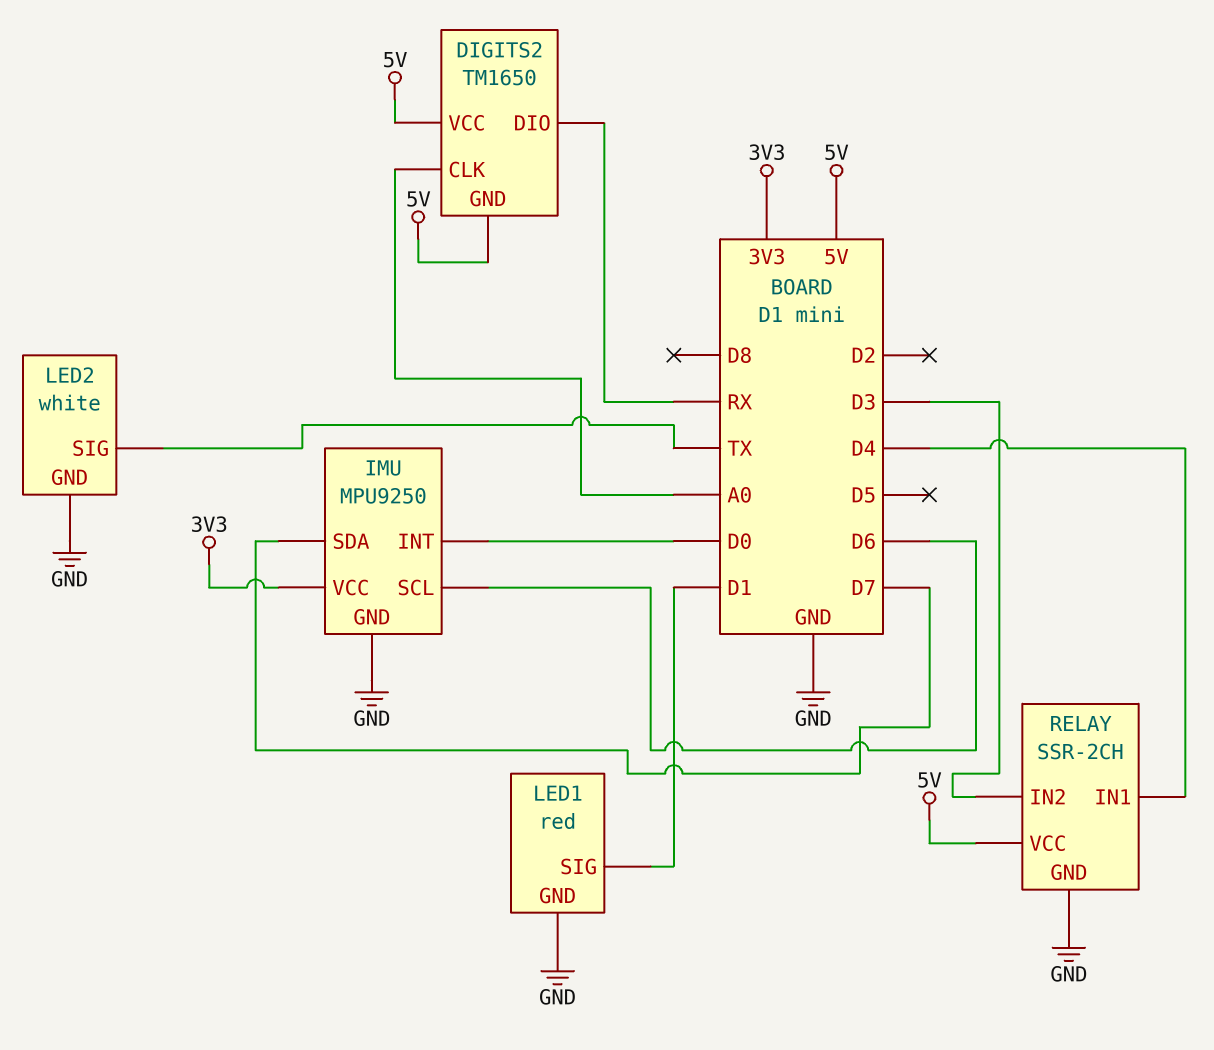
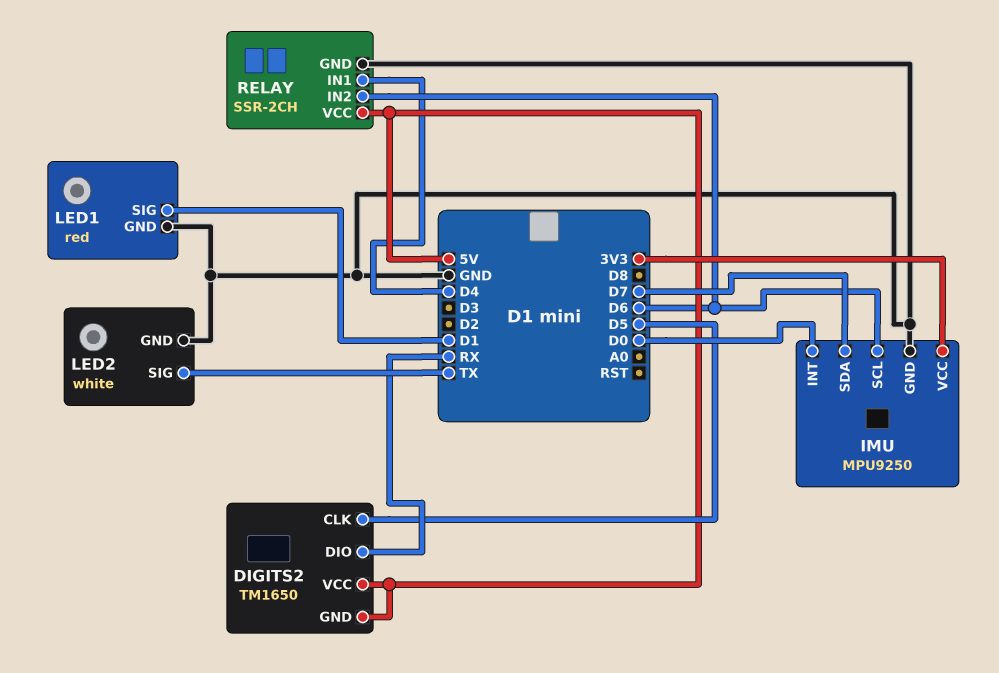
DIGITS2 pin CLK: A0 -> D5
RELAY pin IN2: D3 -> D6

